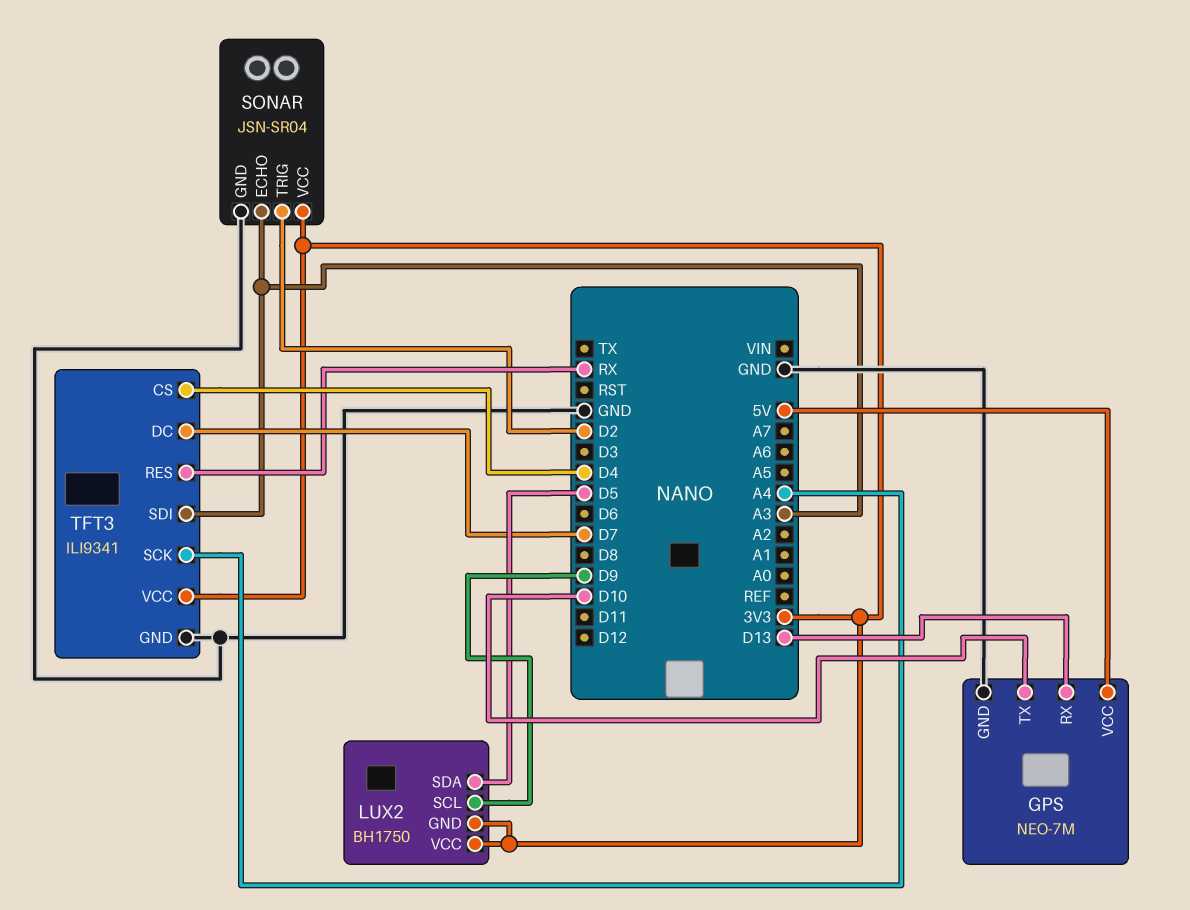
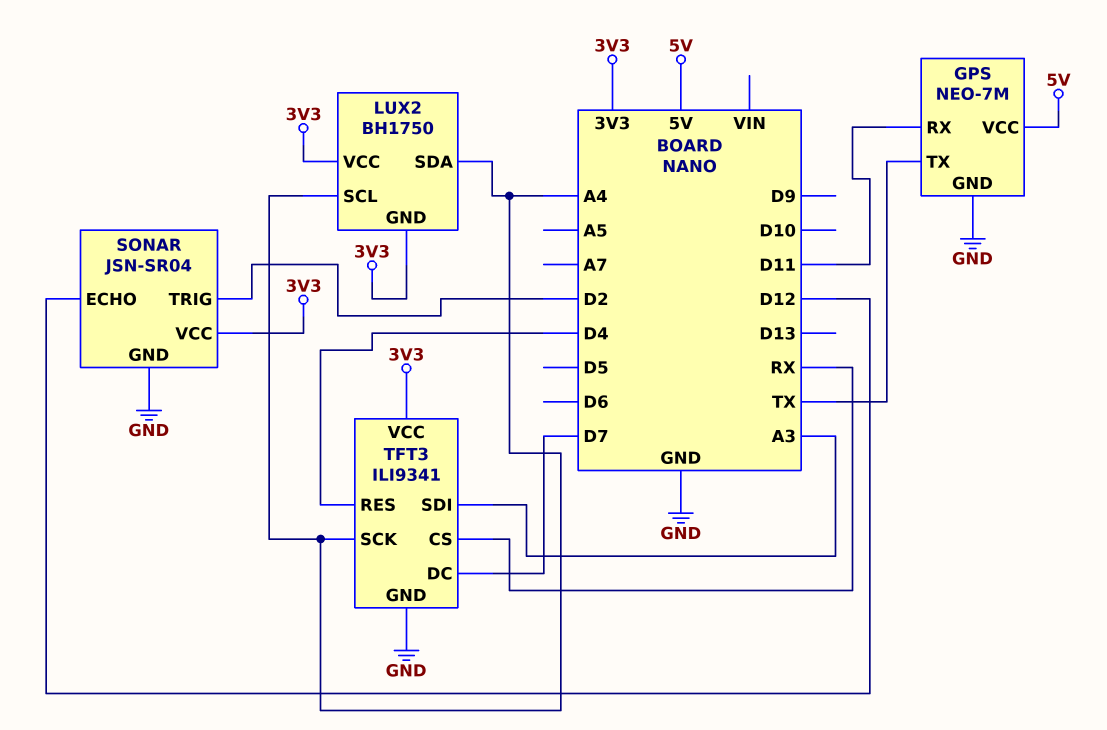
GPS pin RX: D13 -> D11
GPS pin TX: D10 -> TX
LUX2 pin SCL: D9 -> A4
LUX2 pin SDA: D5 -> A4
SONAR pin ECHO: A3 -> D12
TFT3 pin CS: D4 -> RX
TFT3 pin RES: RX -> D4

